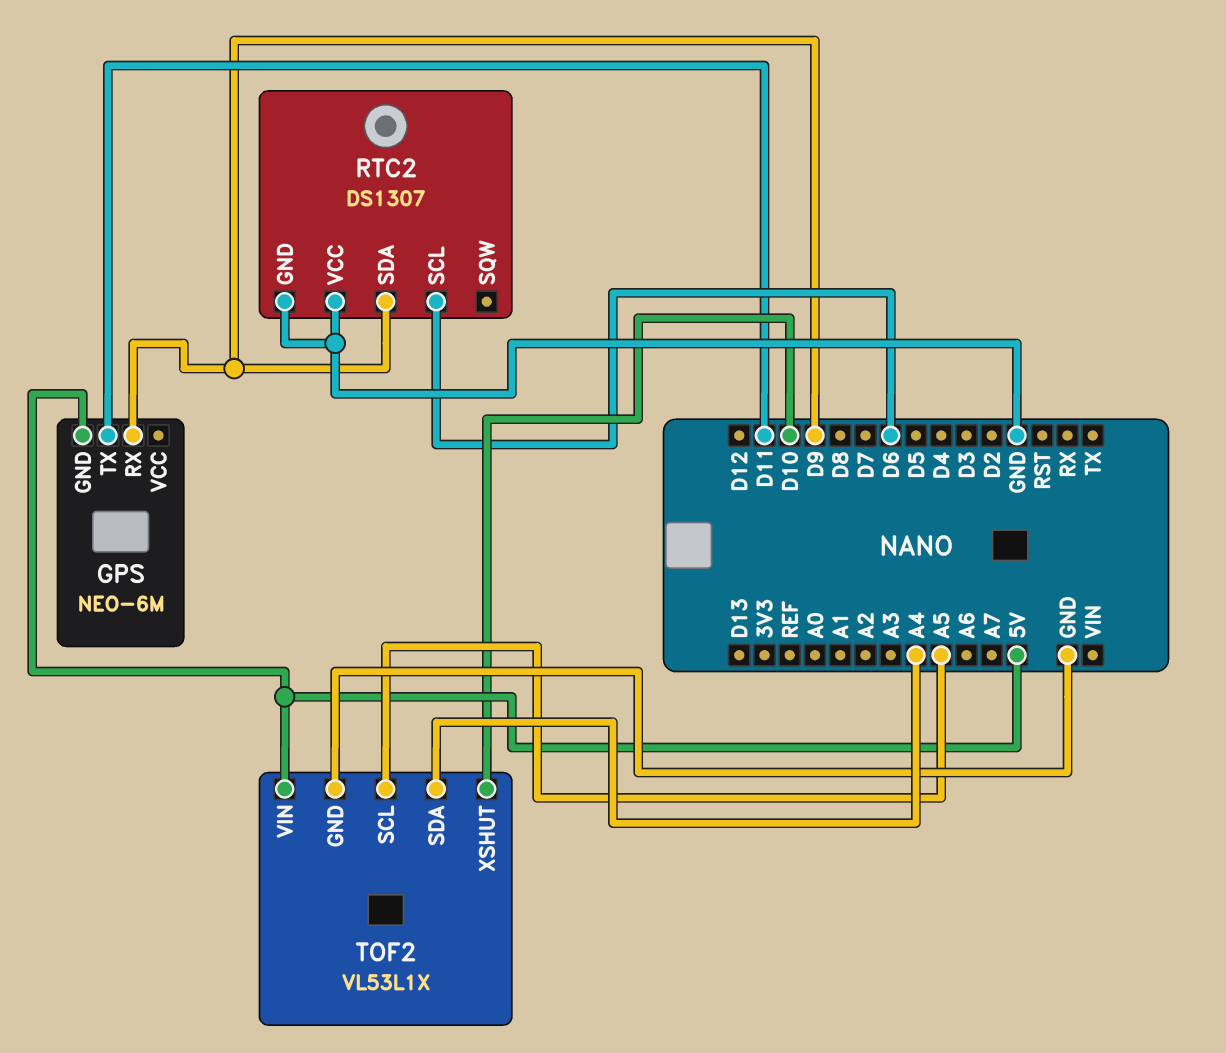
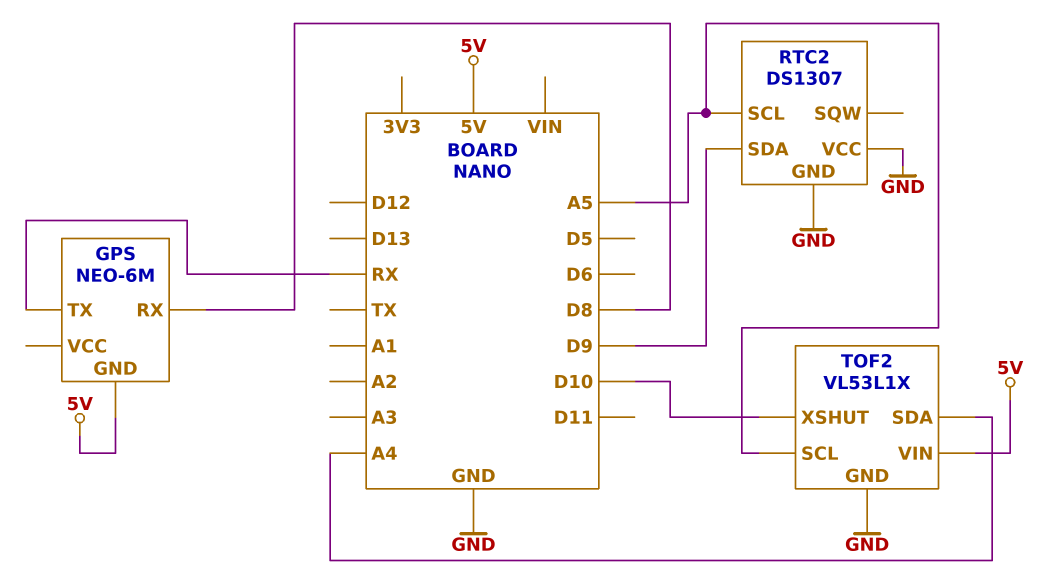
GPS pin RX: D9 -> D8
GPS pin TX: D11 -> RX
RTC2 pin SCL: D6 -> A5

